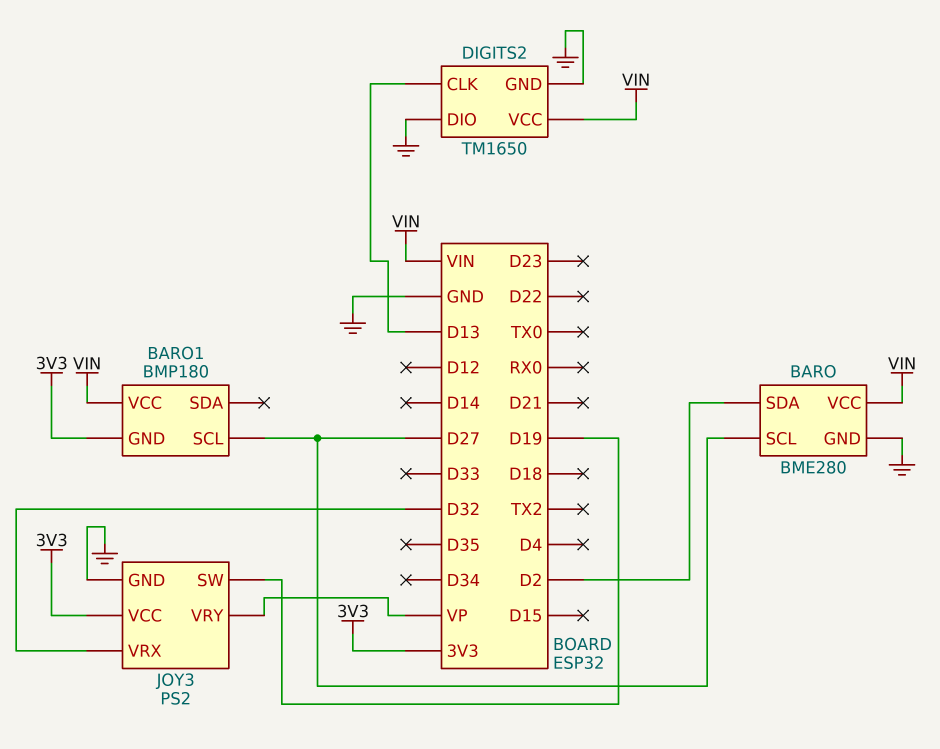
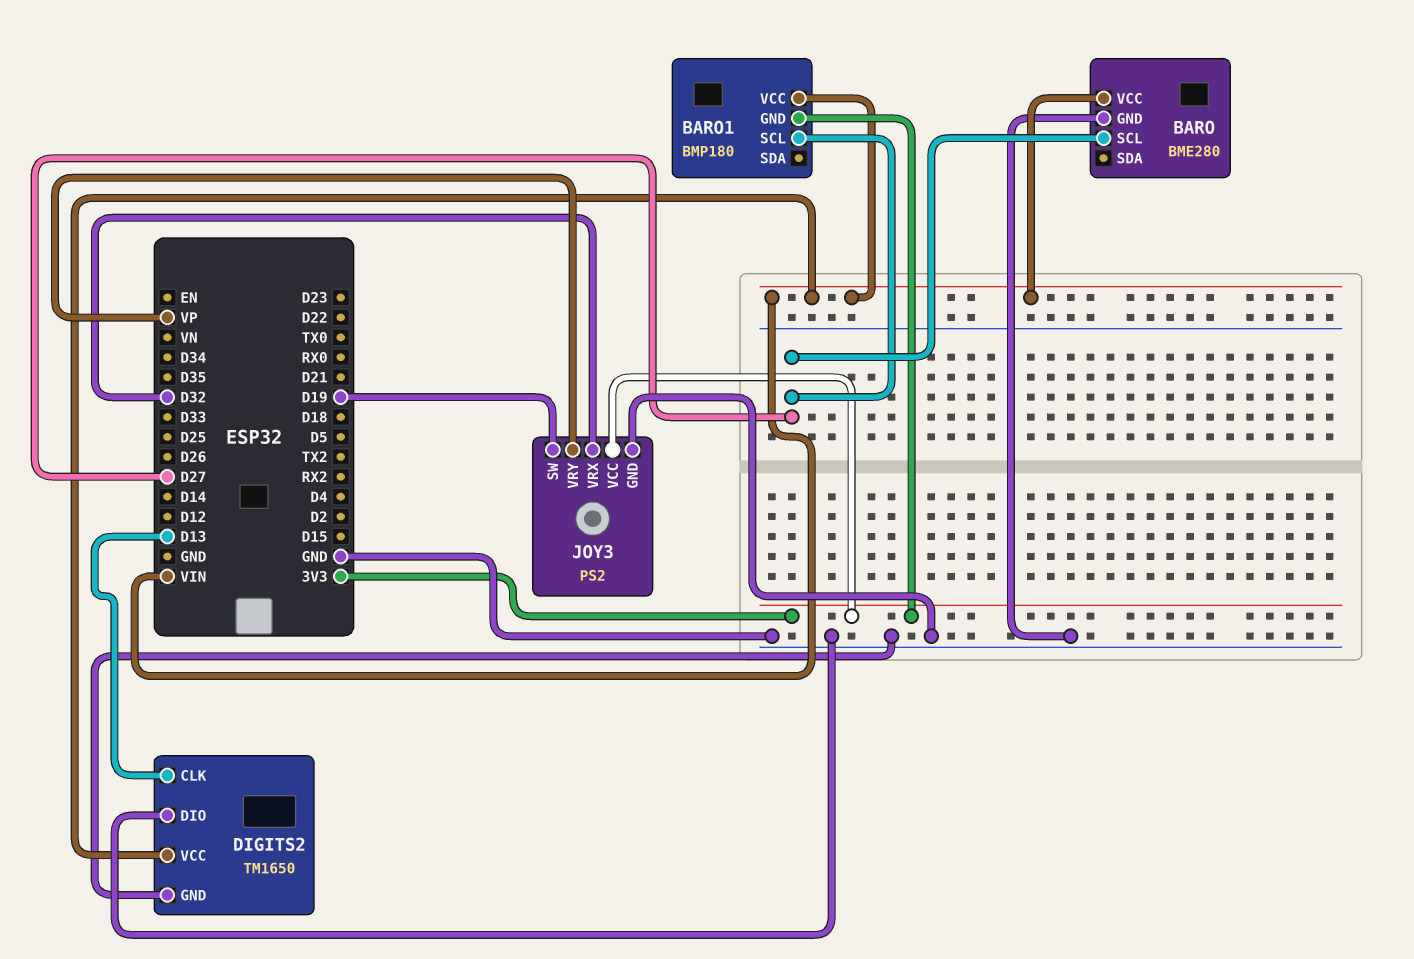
BARO pin SDA: D2 -> none

